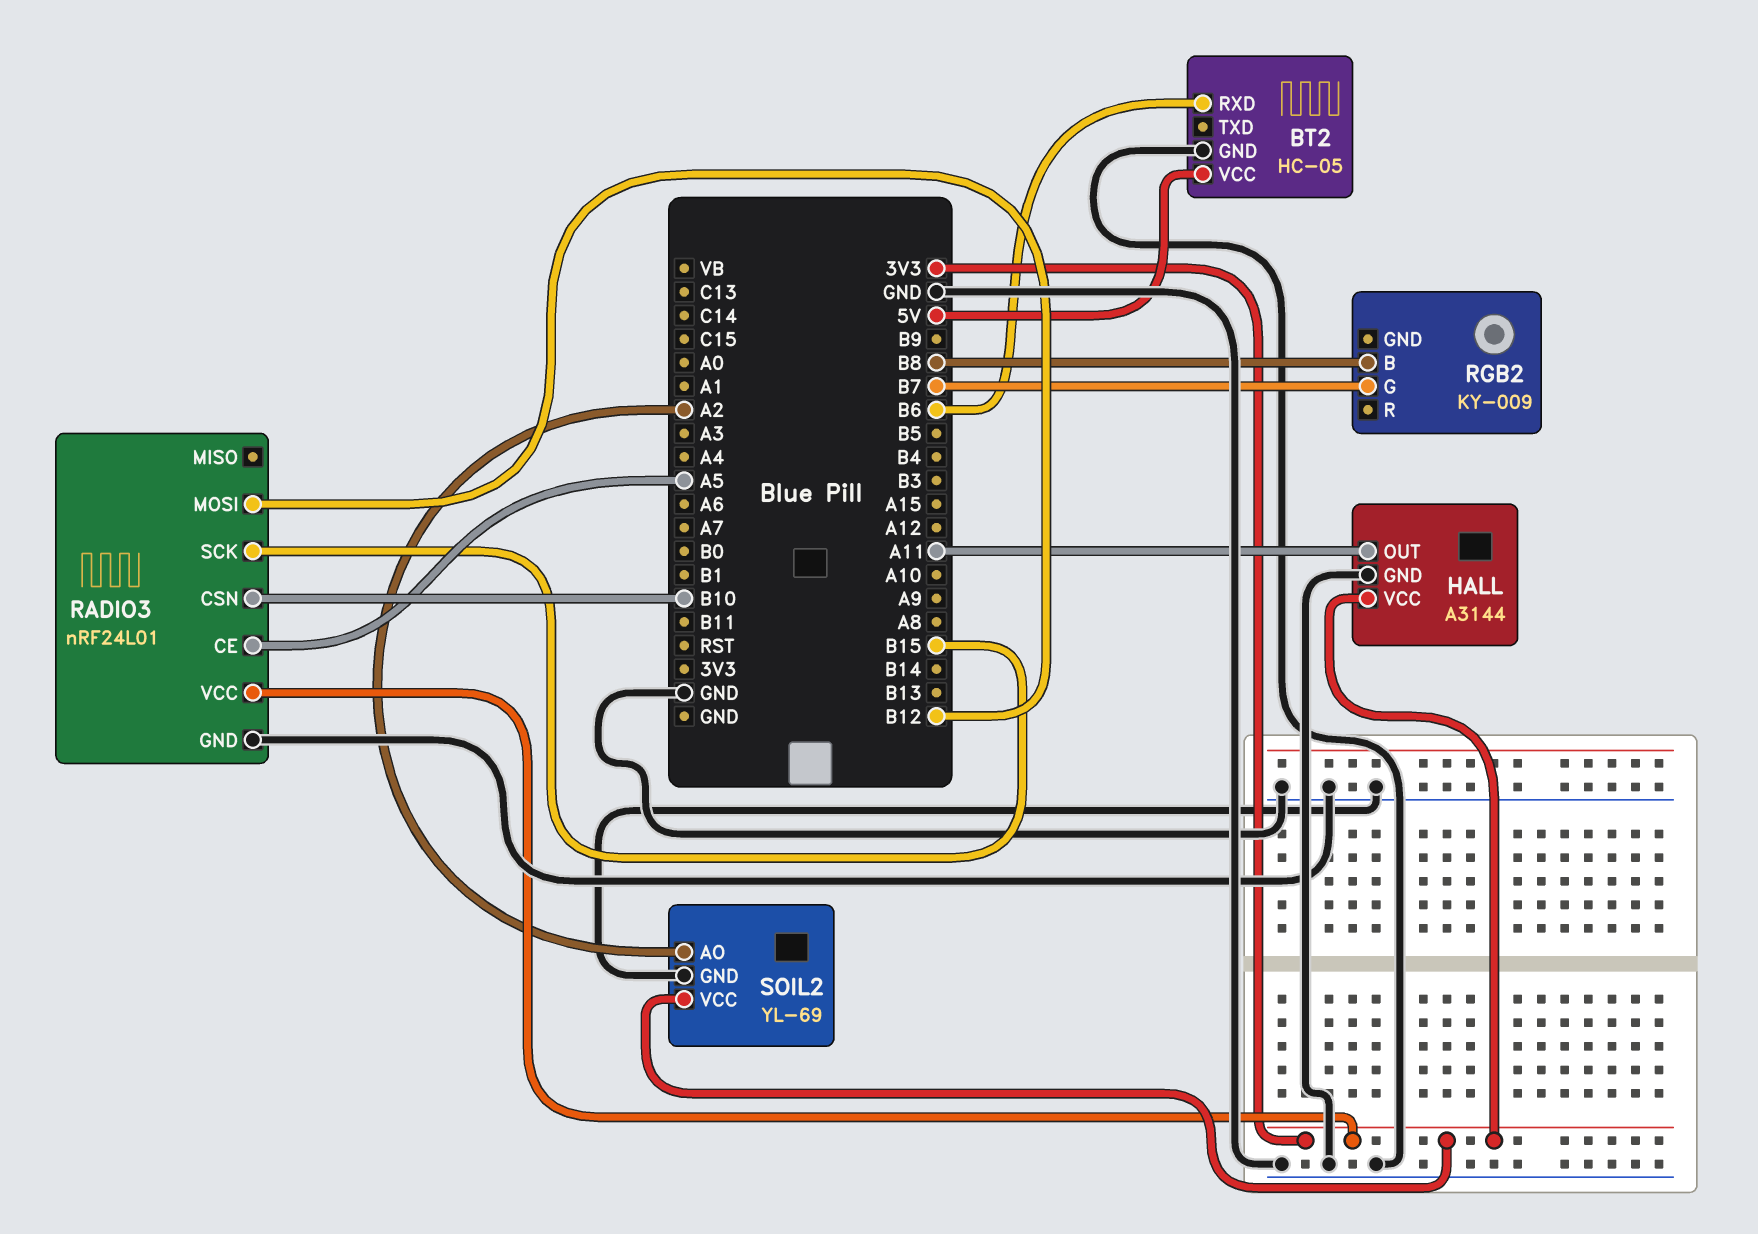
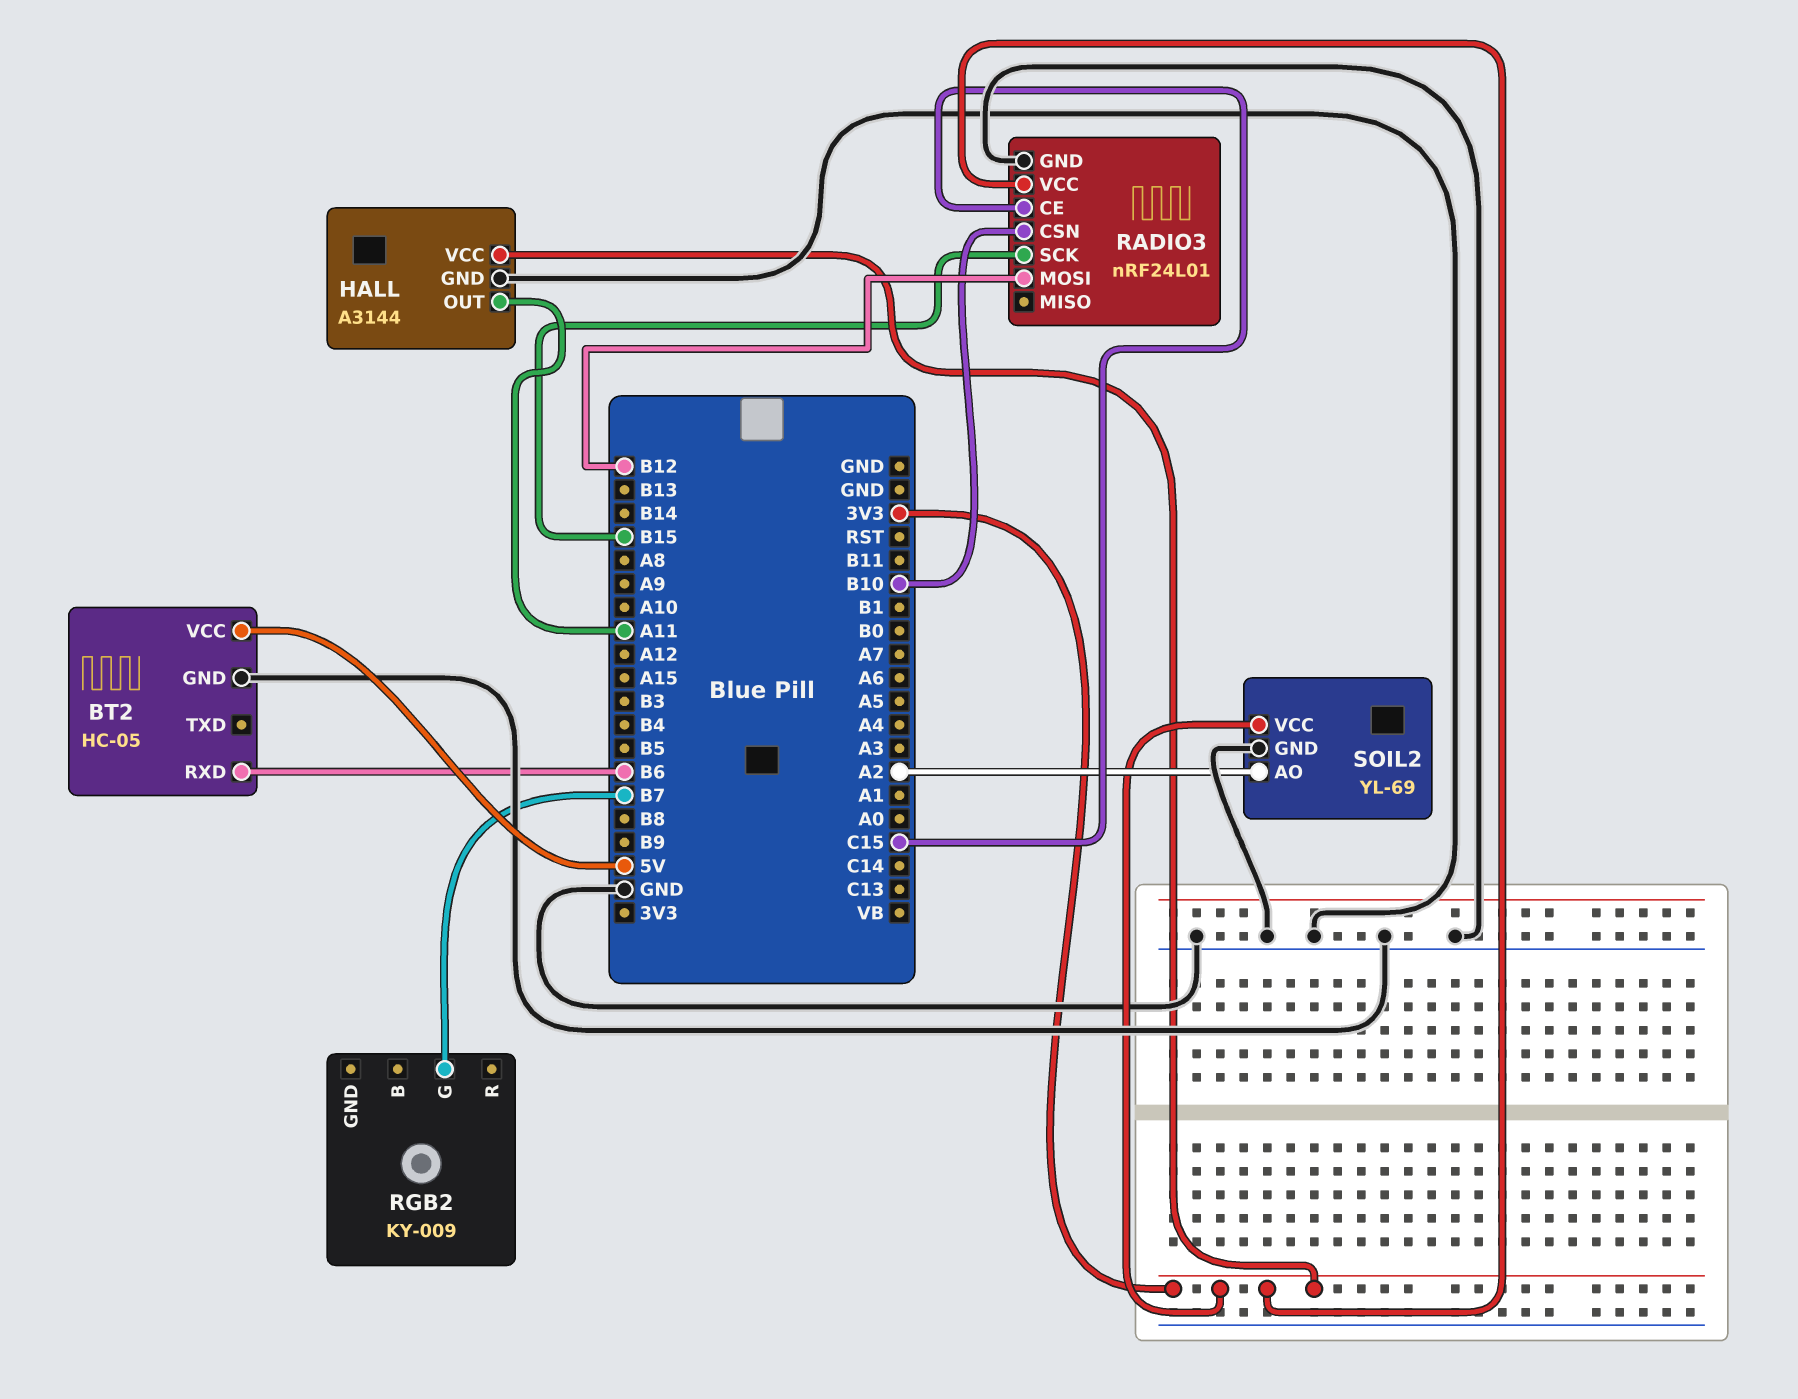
RADIO3 pin CE: A5 -> C15
RGB2 pin B: B8 -> none

